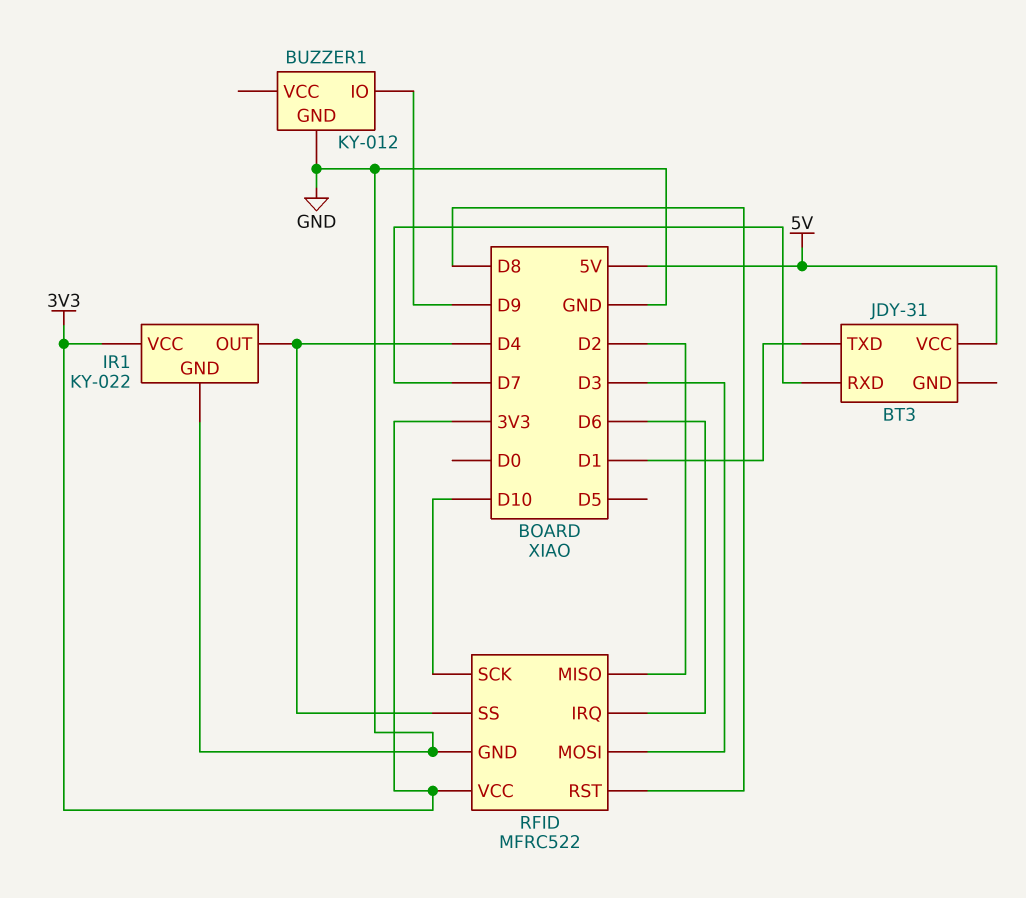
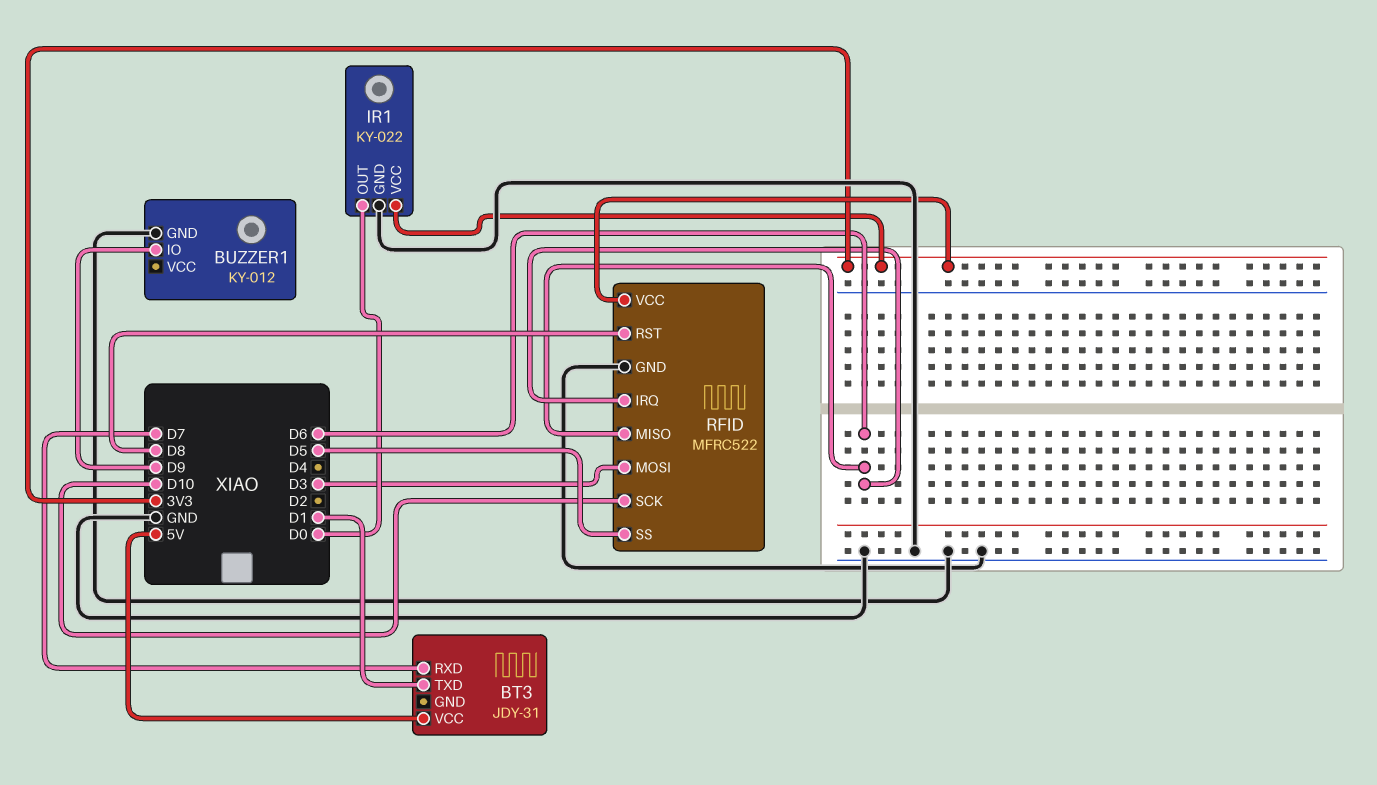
IR1 pin OUT: D4 -> D0
RFID pin MISO: D2 -> D6
RFID pin SS: D4 -> D5

